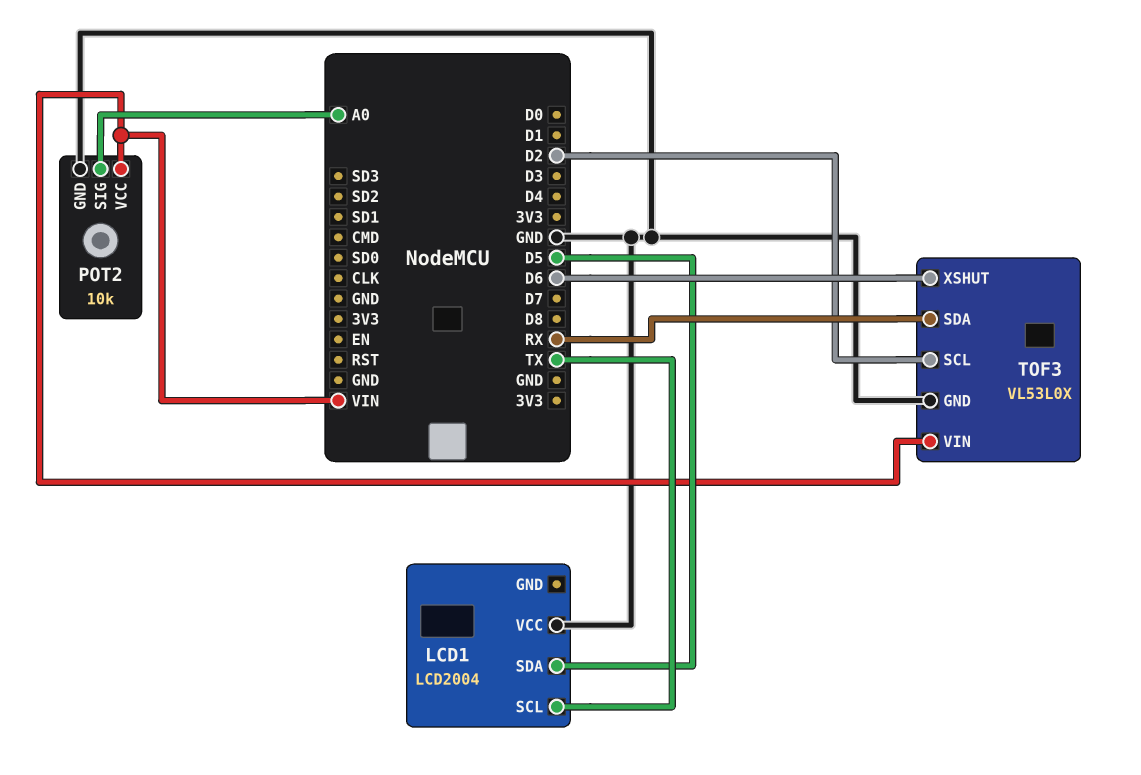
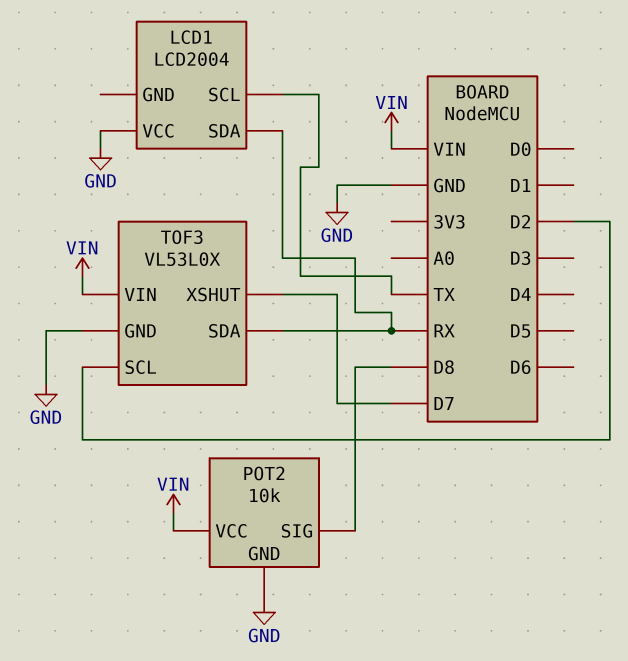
LCD1 pin SDA: D5 -> RX
POT2 pin SIG: A0 -> D8
TOF3 pin XSHUT: D6 -> D7

